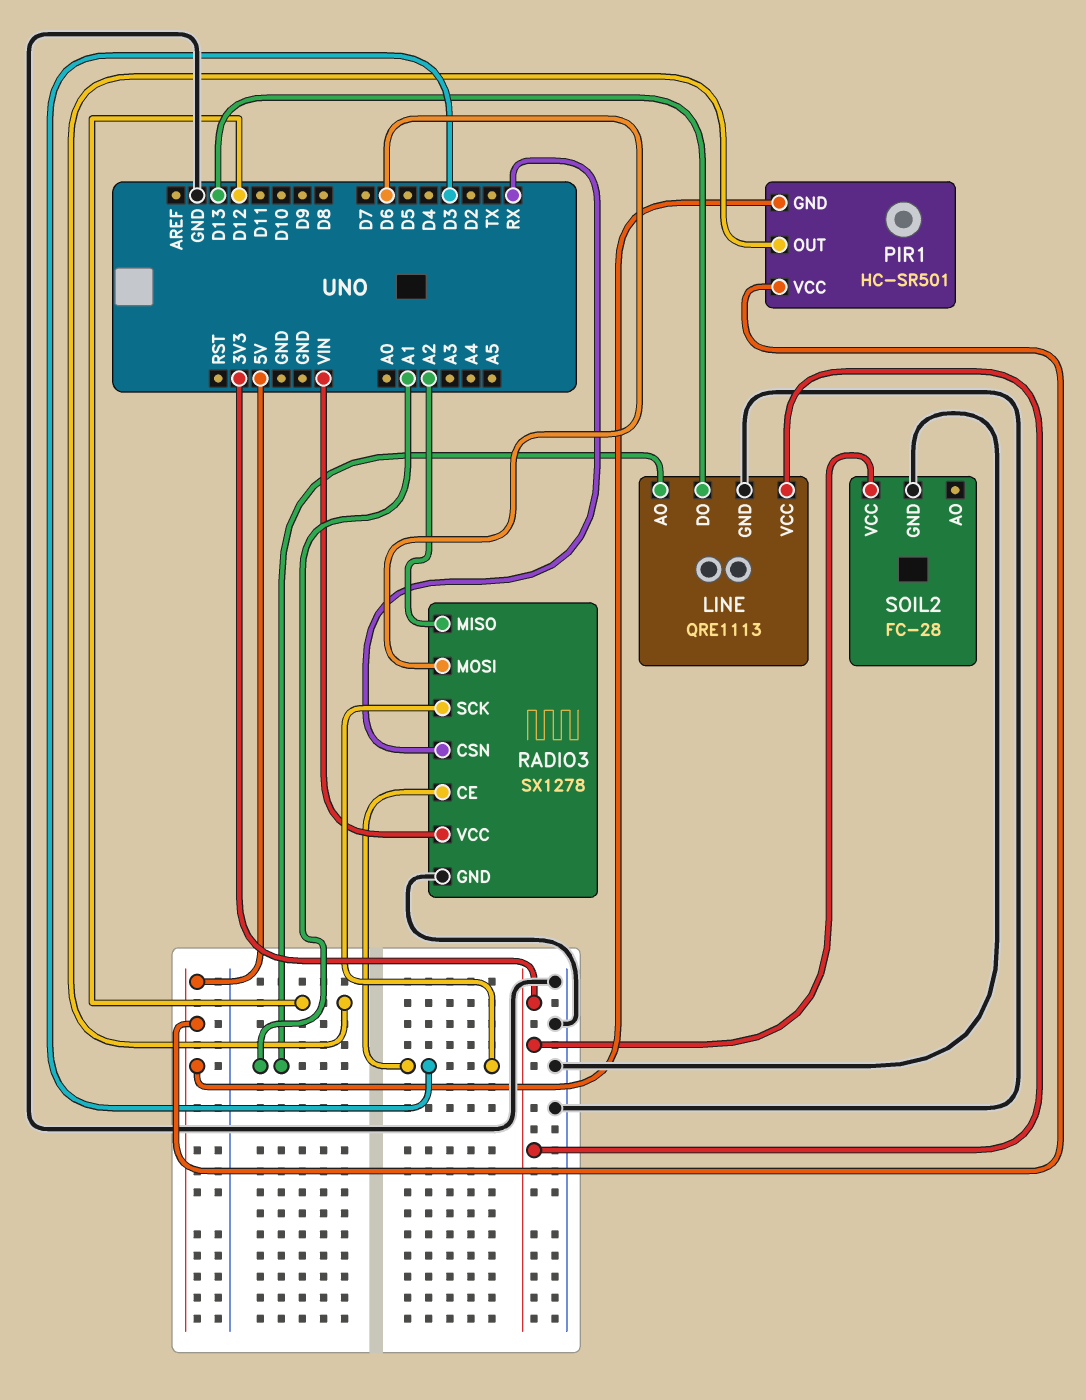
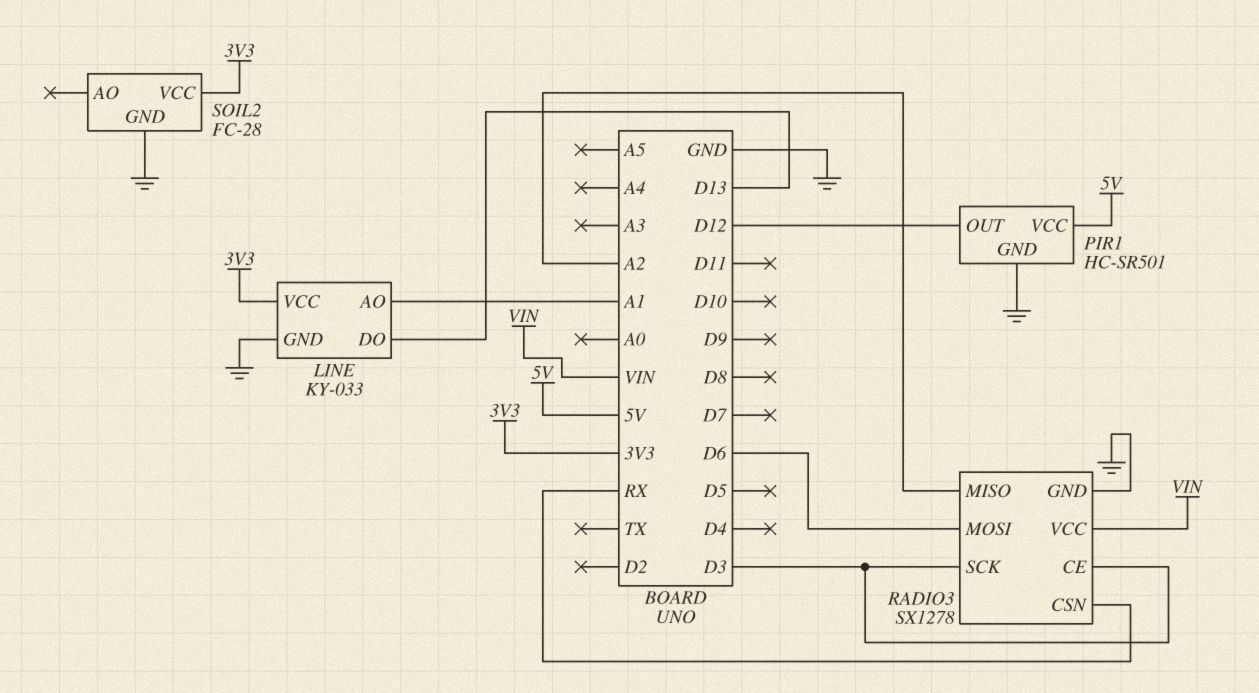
LINE: QRE1113 -> KY-033
PIR1 pin GND: 5V -> GND

